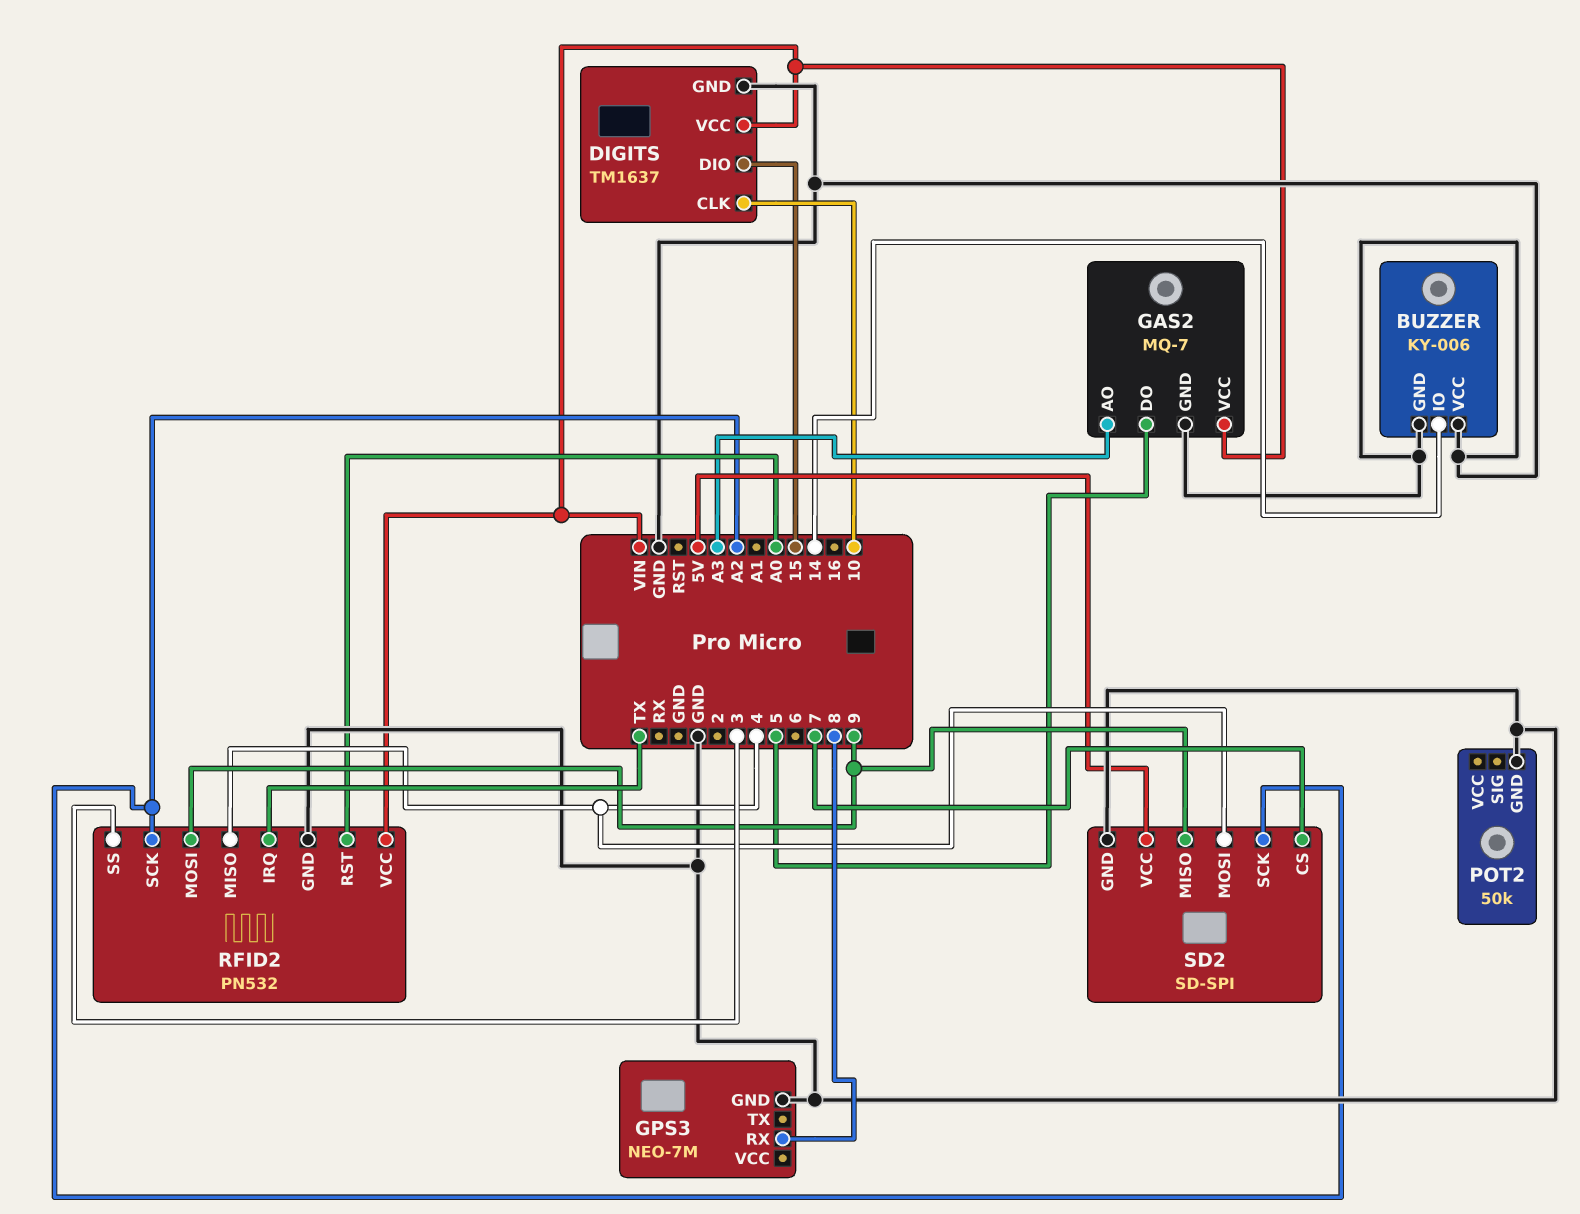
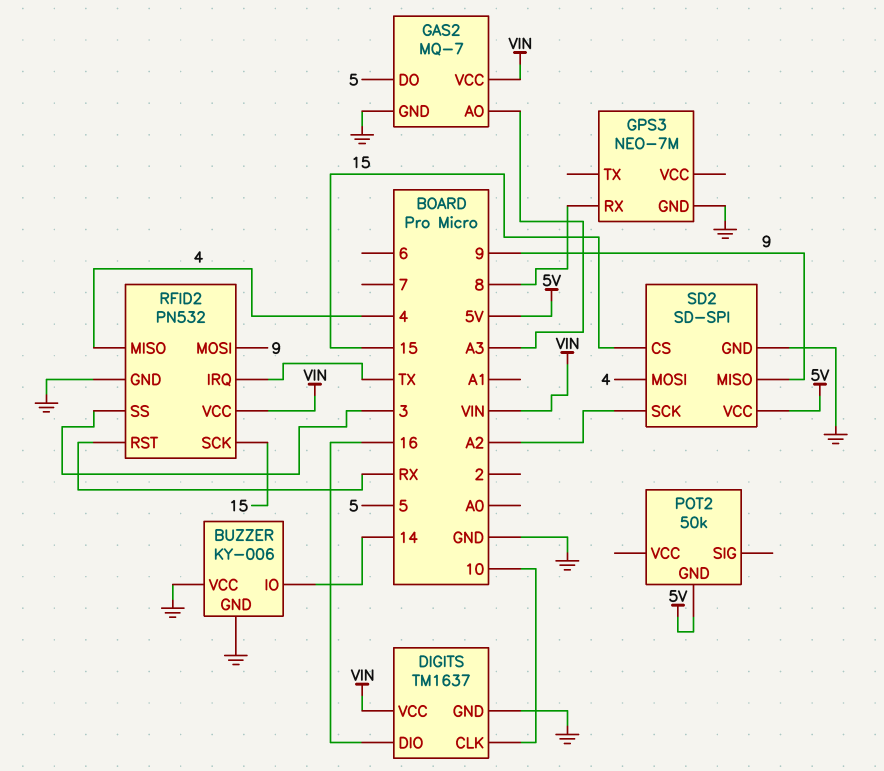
DIGITS pin DIO: 15 -> 16
POT2 pin GND: GND -> 5V
RFID2 pin RST: A0 -> RX
RFID2 pin SCK: A2 -> 15
SD2 pin CS: 7 -> 15

